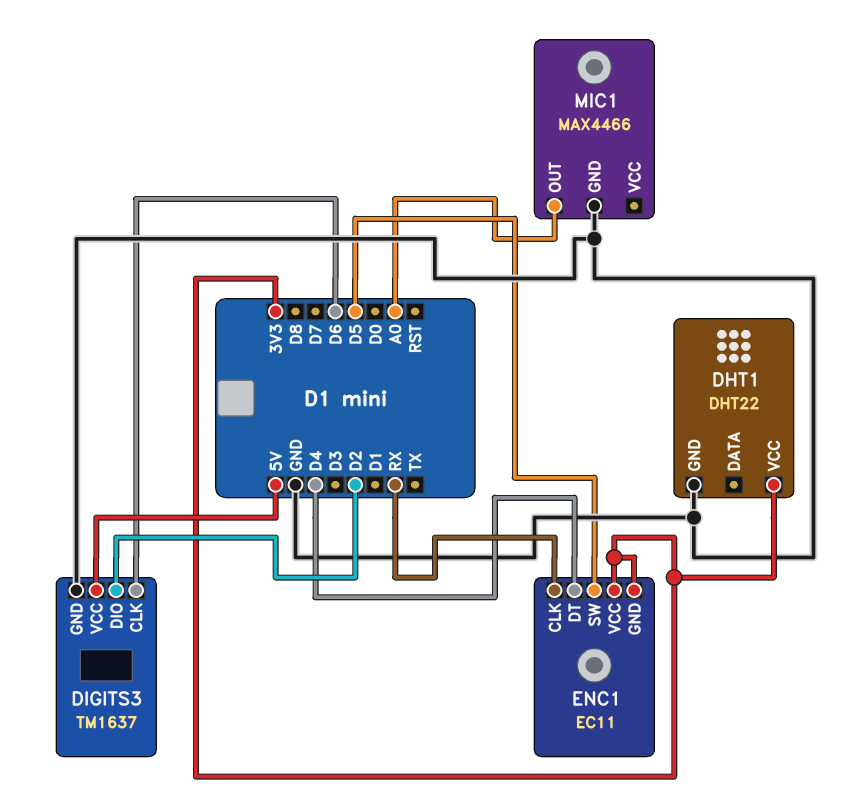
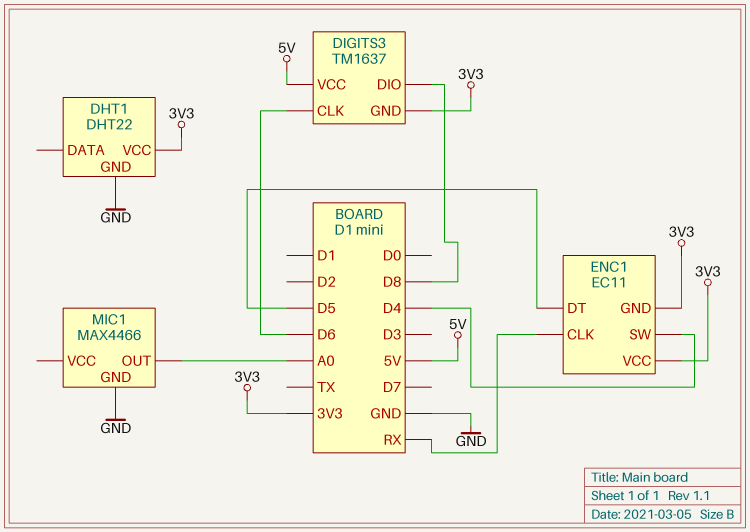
DIGITS3 pin DIO: D2 -> D8
DIGITS3 pin GND: GND -> 3V3
ENC1 pin DT: D4 -> D5
ENC1 pin SW: D5 -> D4

